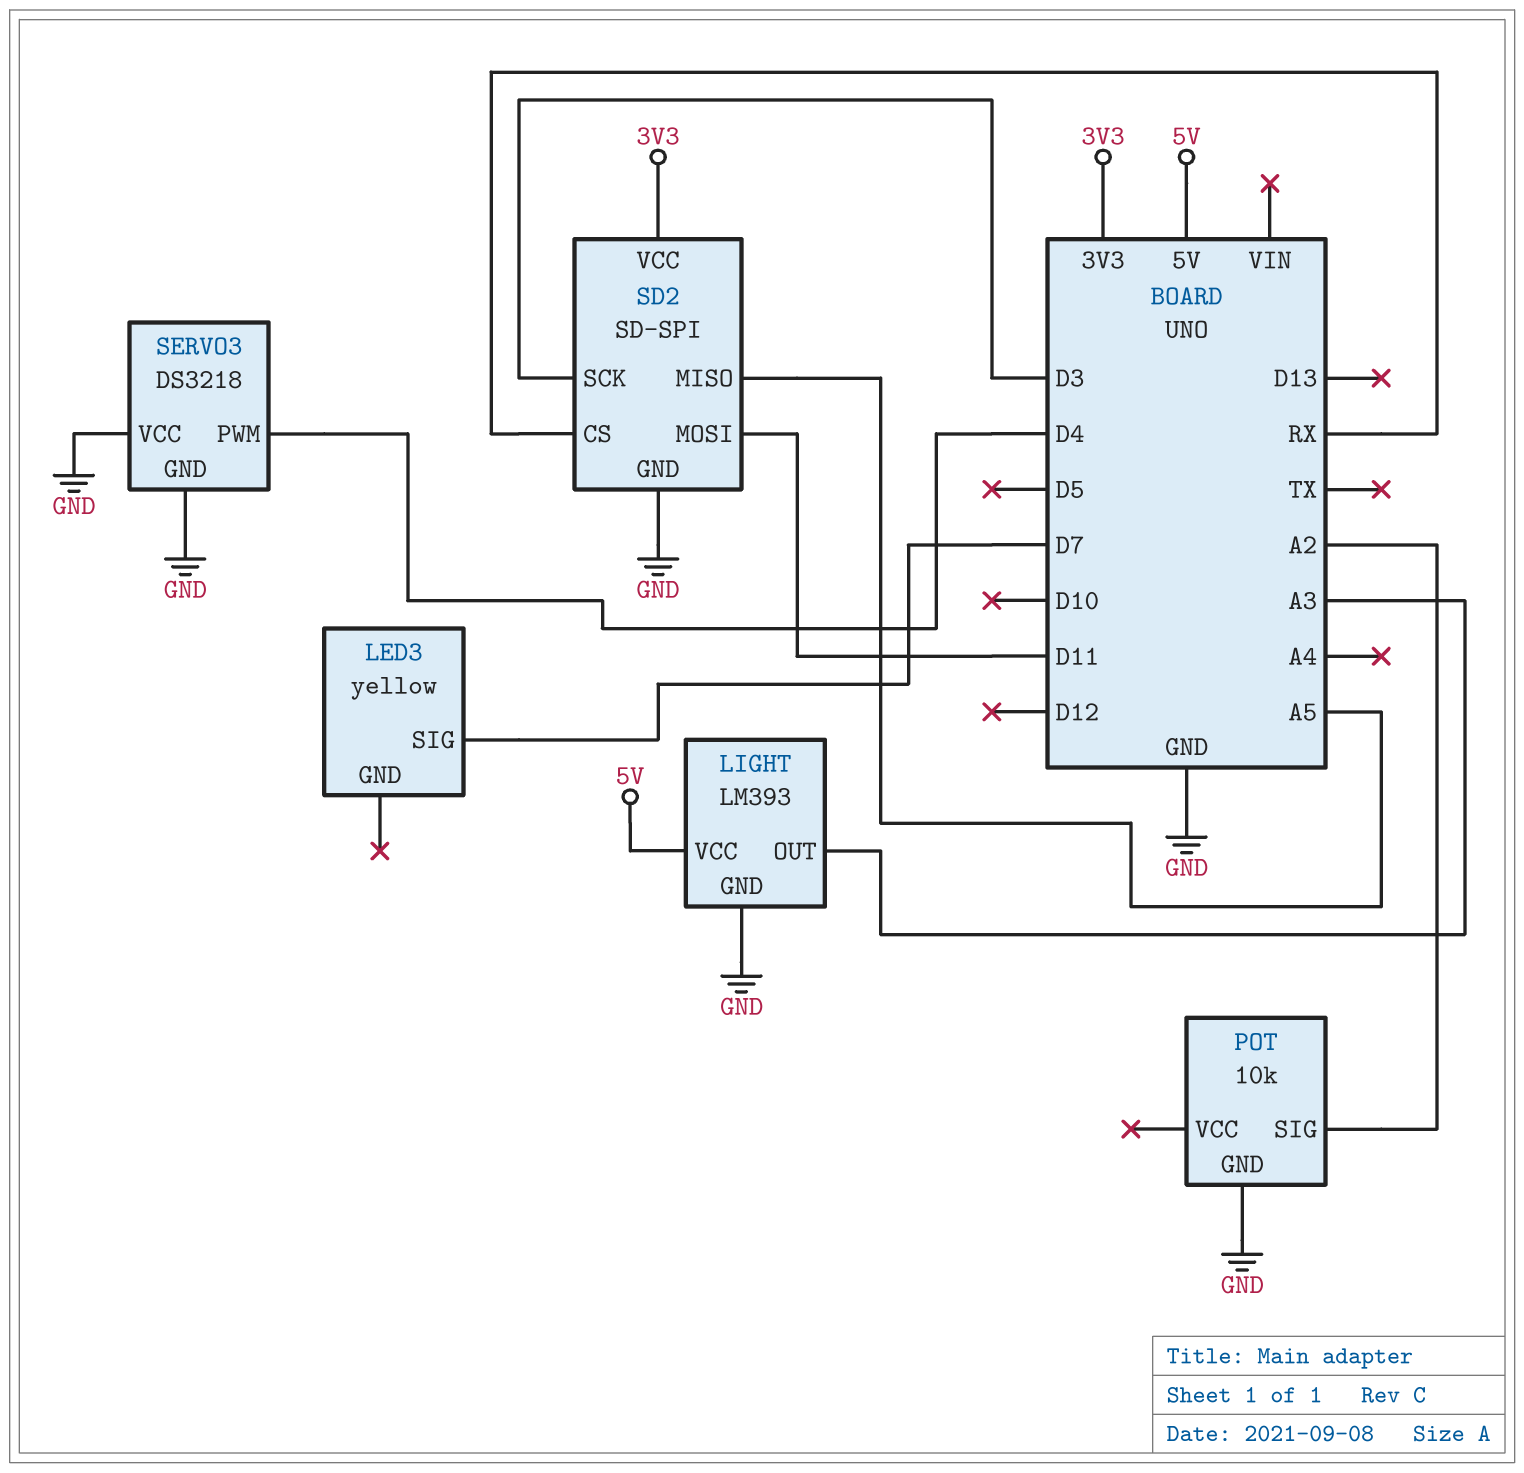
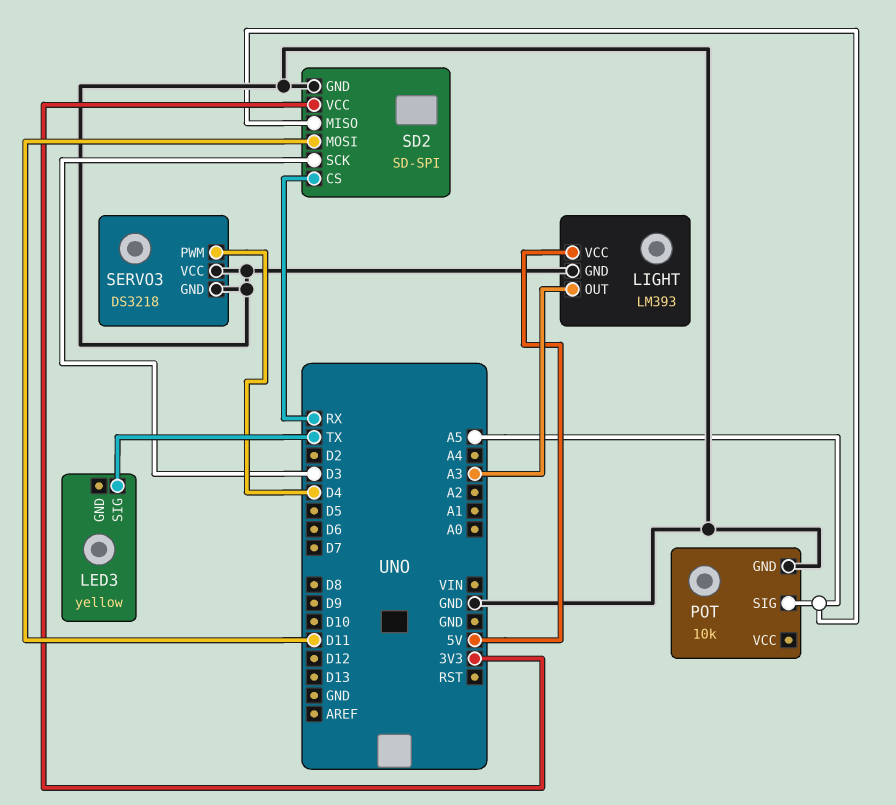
LED3 pin SIG: D7 -> TX
POT pin SIG: A2 -> A5

